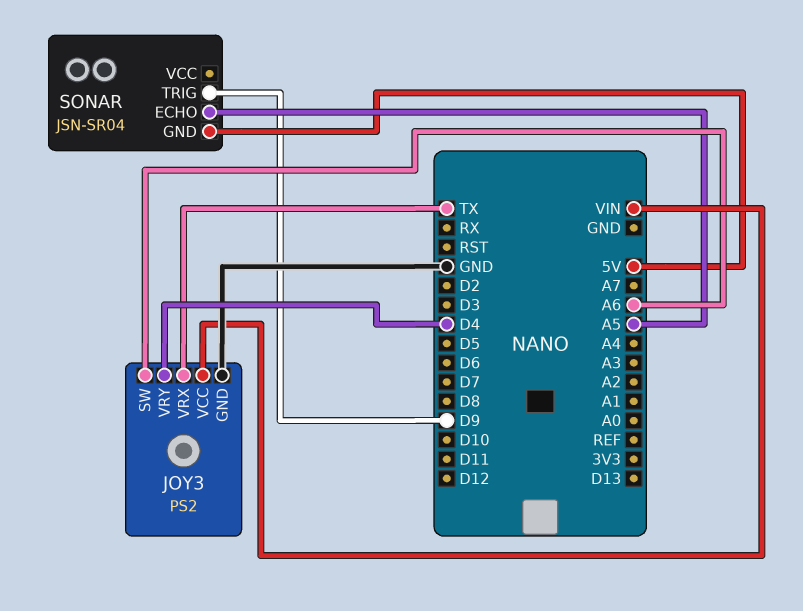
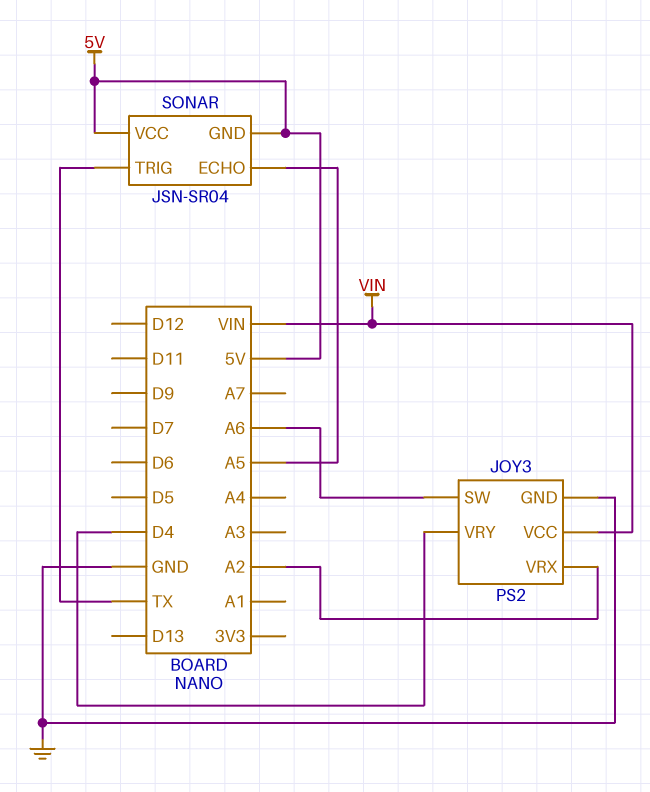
JOY3 pin VRX: TX -> A2
SONAR pin TRIG: D9 -> TX
SONAR pin VCC: none -> 5V

